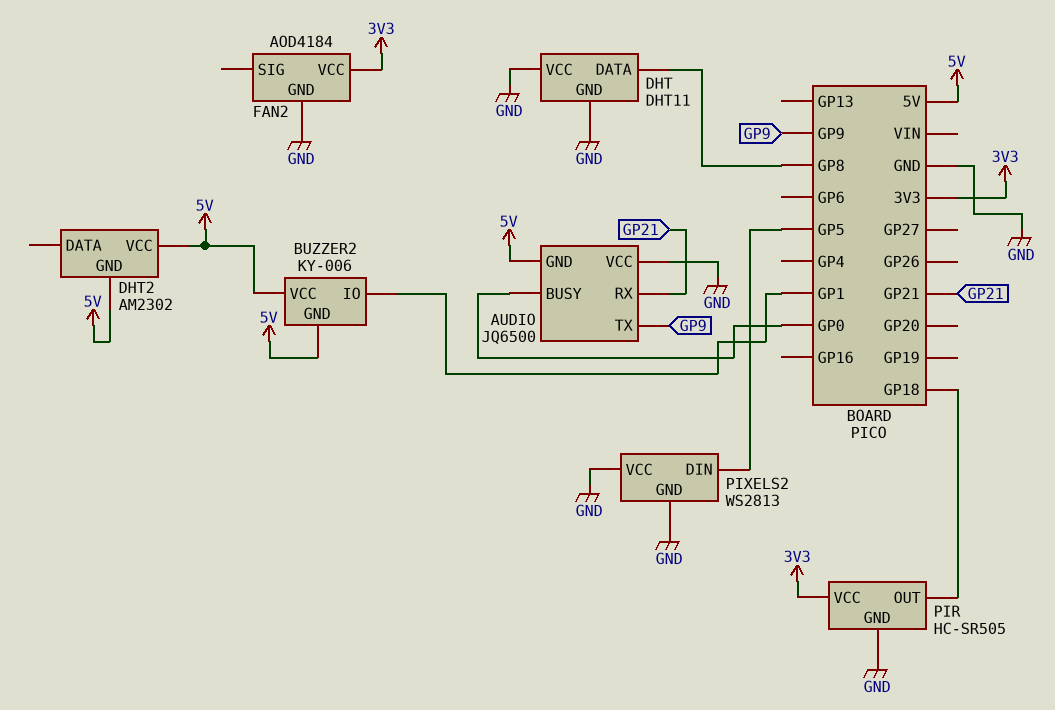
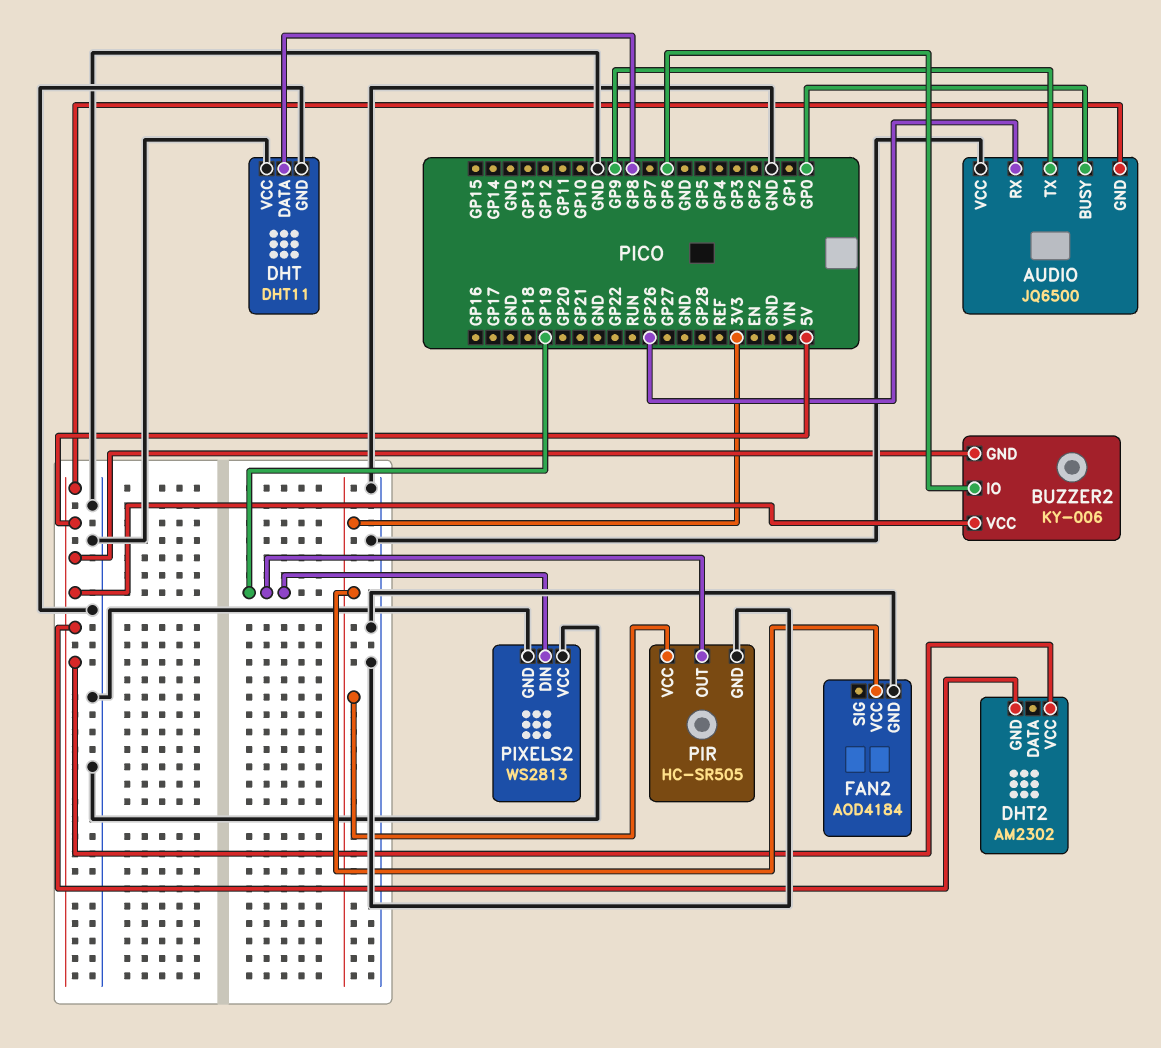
AUDIO pin RX: GP21 -> GP26
BUZZER2 pin IO: GP1 -> GP6
PIR pin OUT: GP18 -> GP19
PIXELS2 pin DIN: GP5 -> GP19

